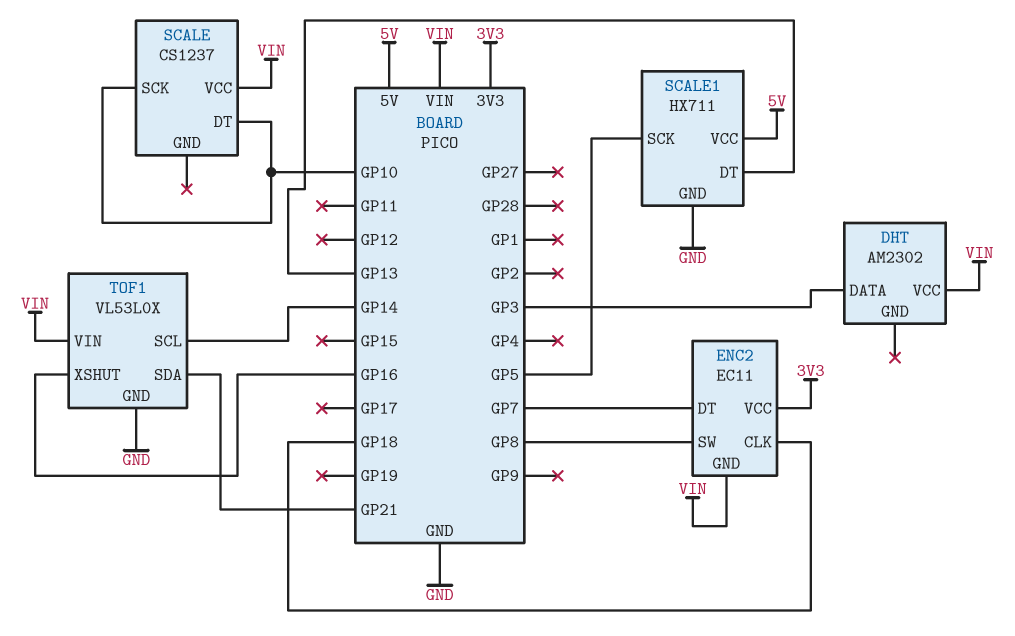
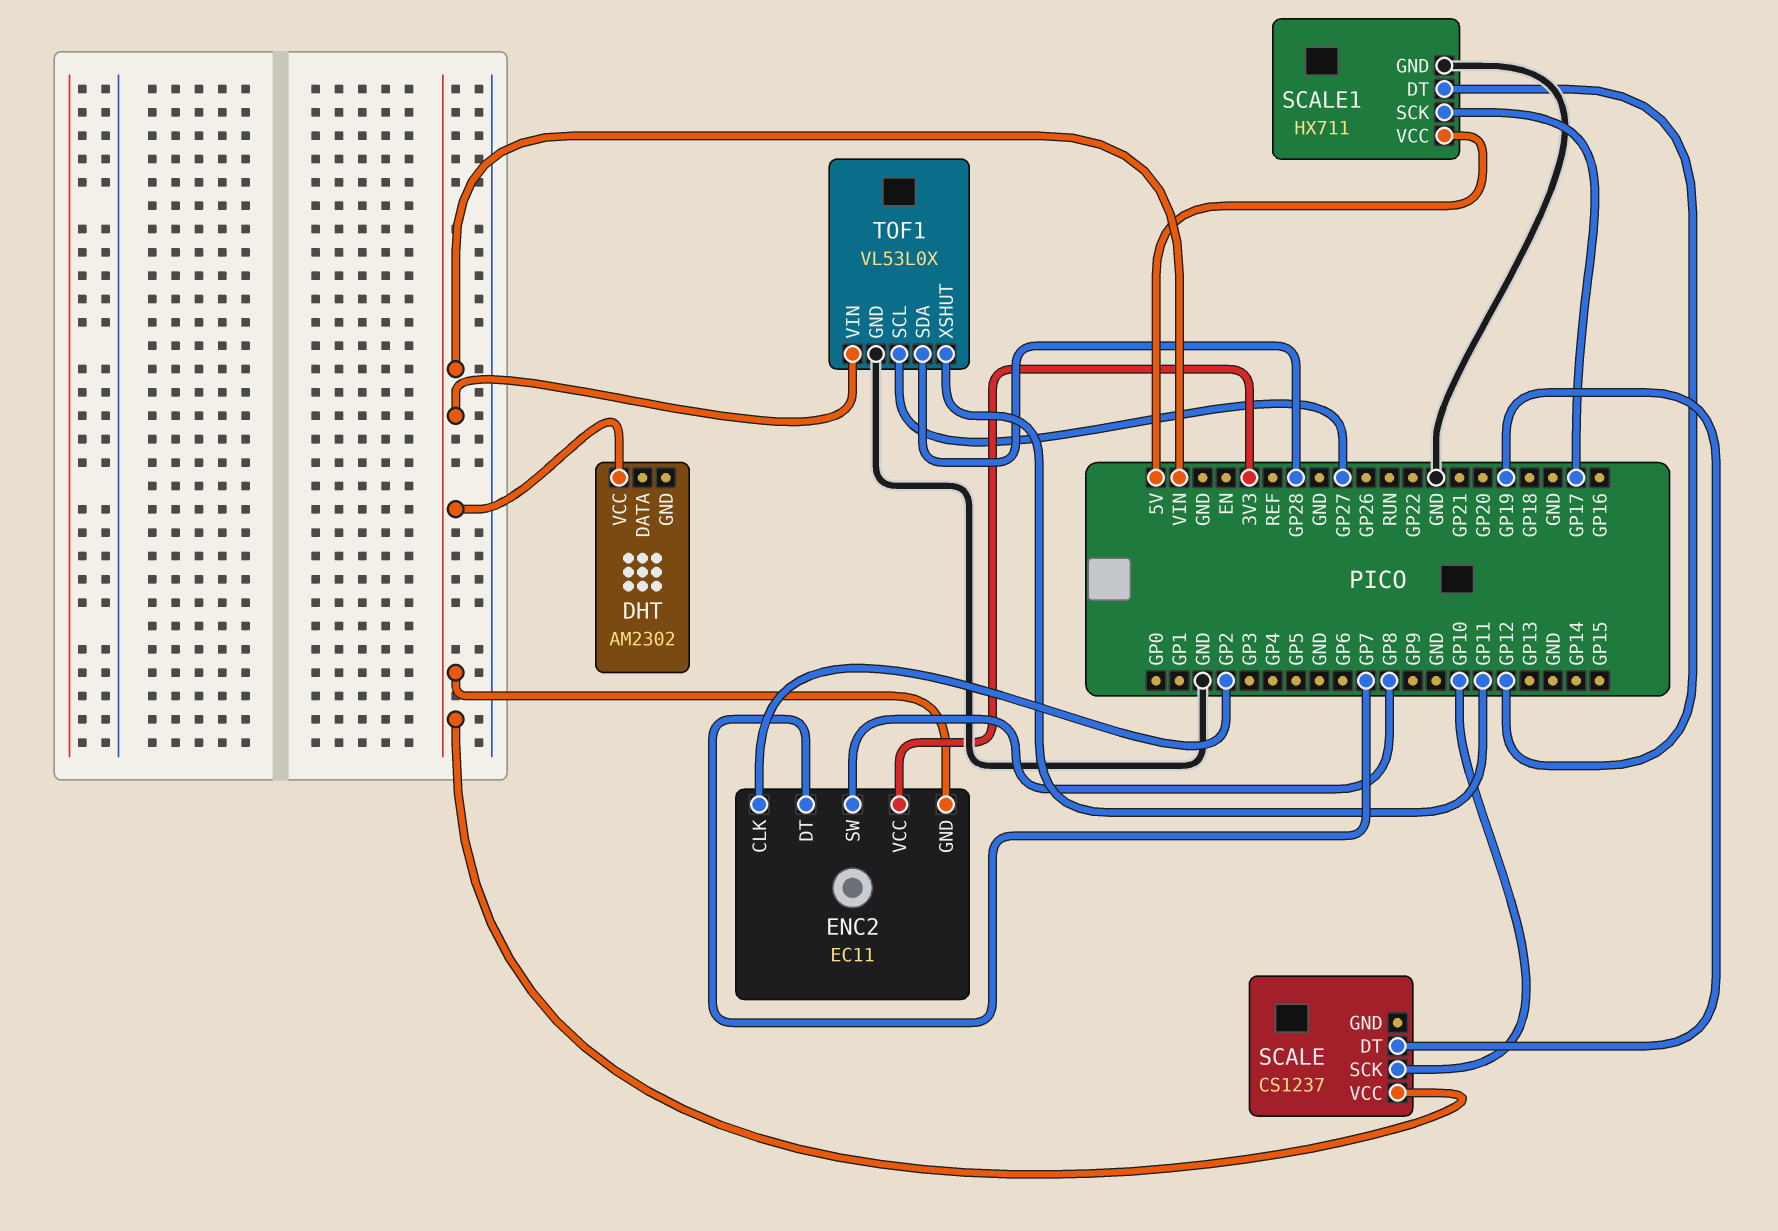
DHT pin DATA: GP3 -> none
ENC2 pin CLK: GP18 -> GP2
SCALE pin DT: GP10 -> GP19
SCALE1 pin DT: GP13 -> GP12
SCALE1 pin SCK: GP5 -> GP17
TOF1 pin SCL: GP14 -> GP27
TOF1 pin SDA: GP21 -> GP28
TOF1 pin XSHUT: GP16 -> GP11

